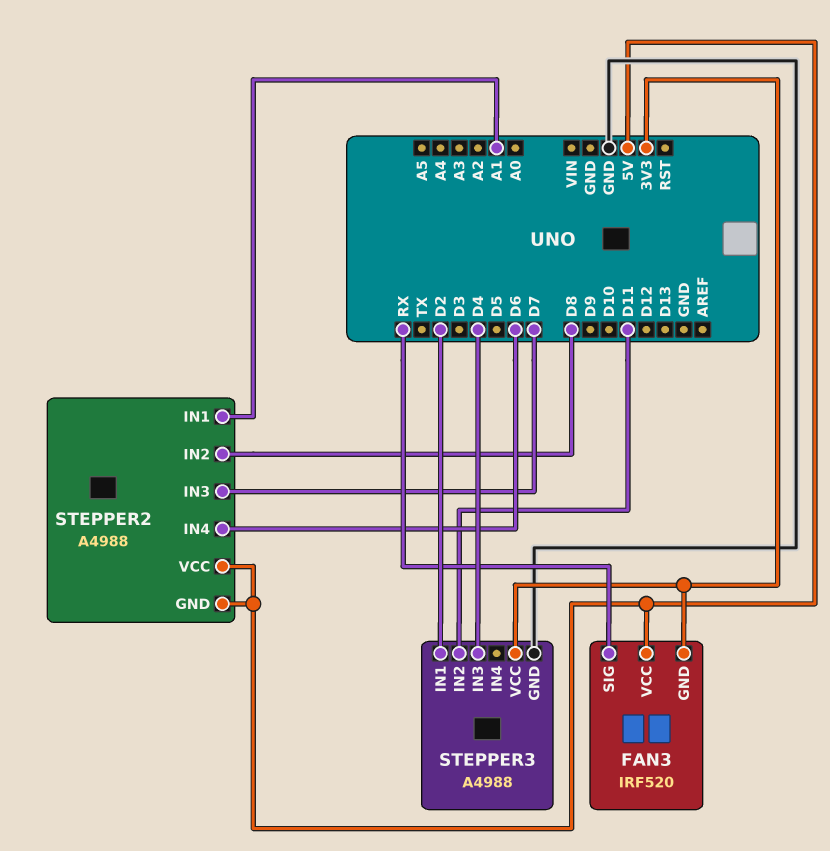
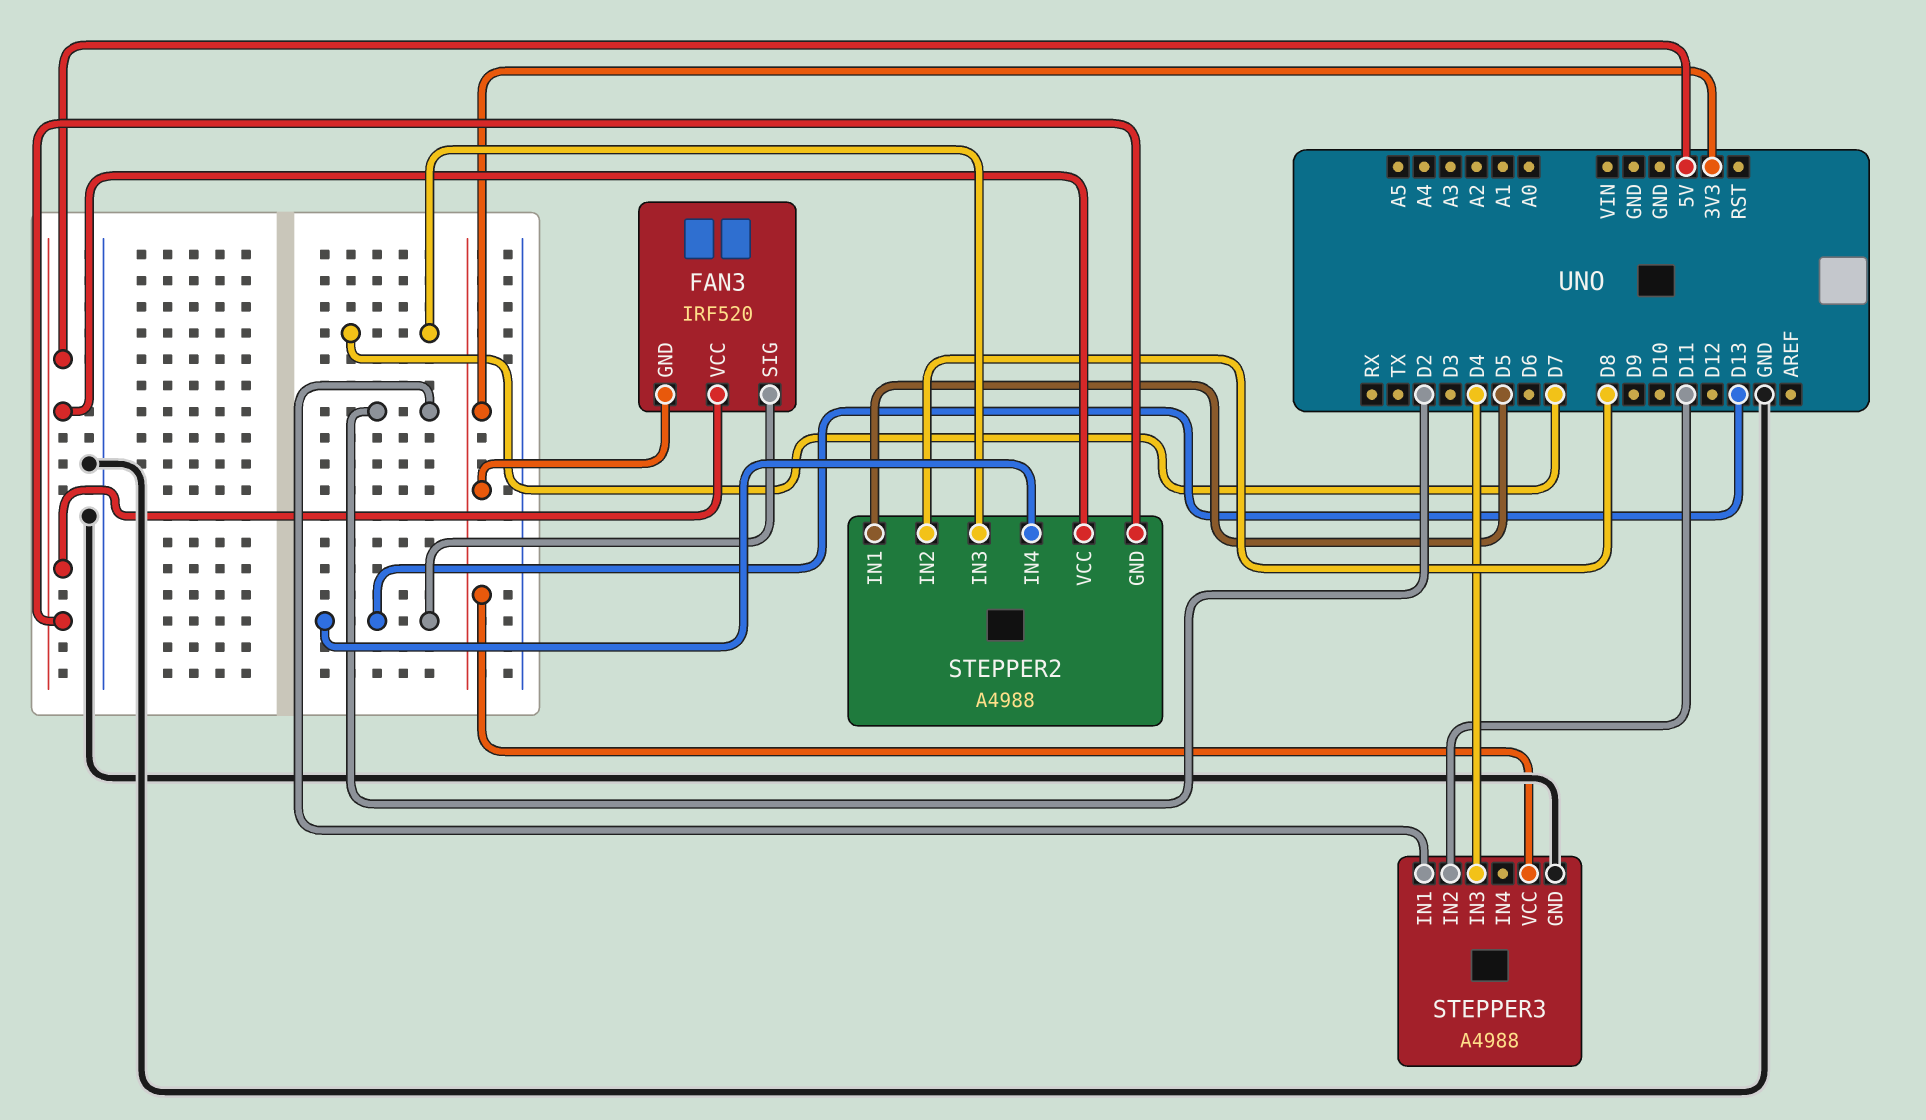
FAN3 pin SIG: RX -> D13
STEPPER2 pin IN1: A1 -> D5
STEPPER2 pin IN4: D6 -> D13

